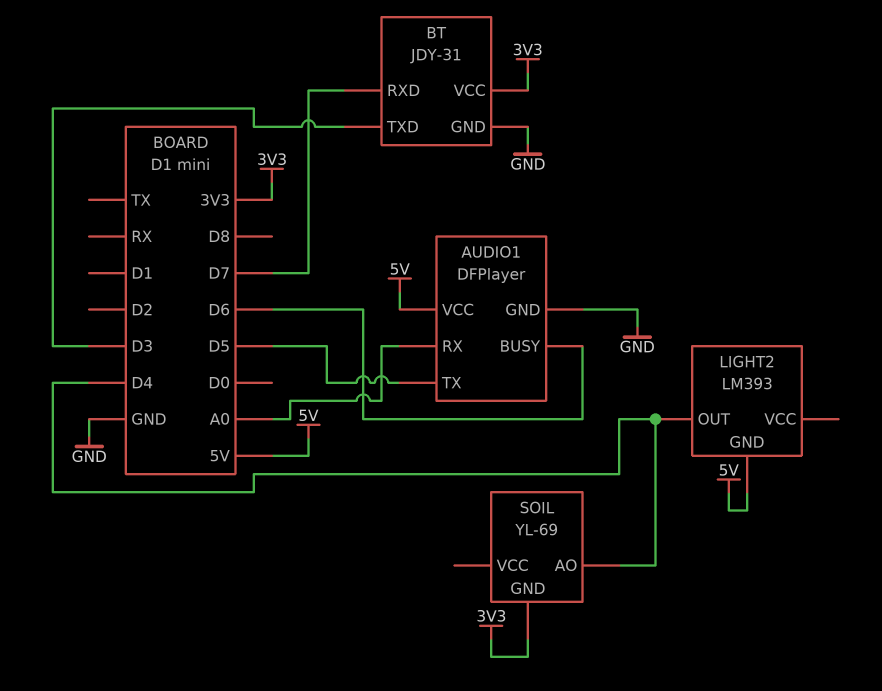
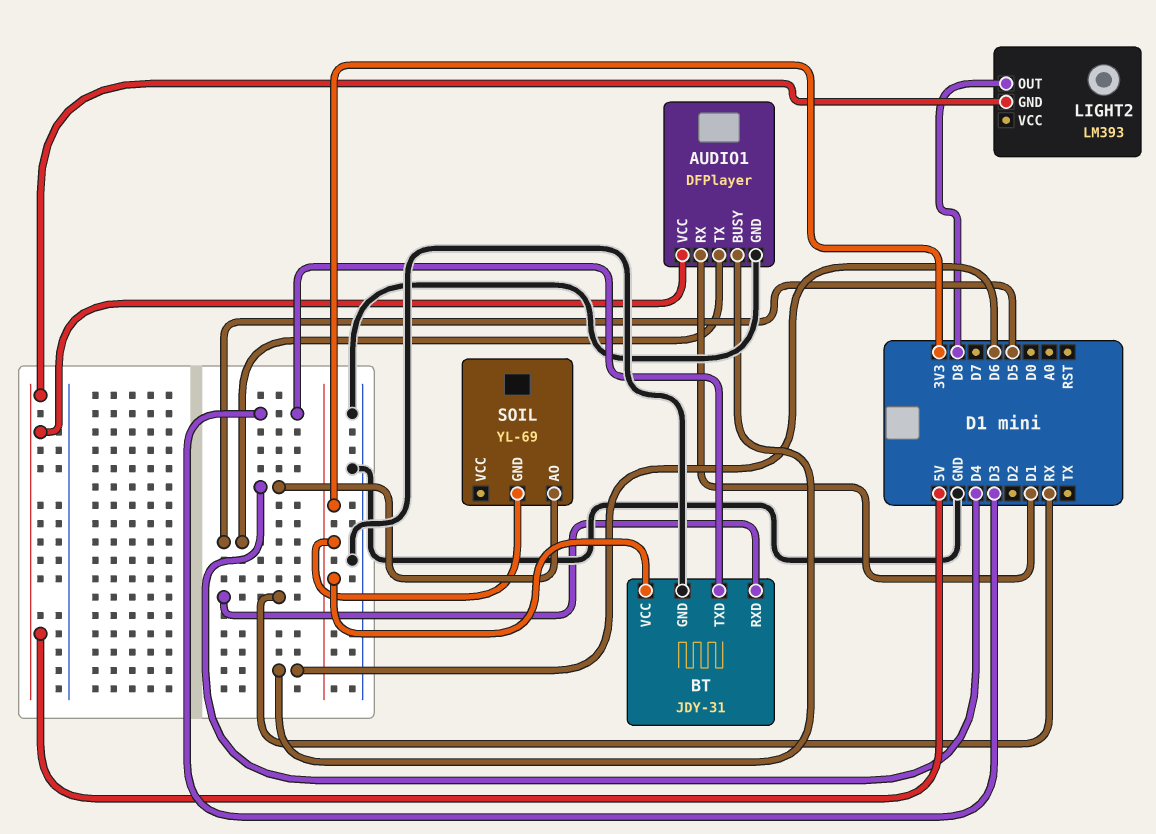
AUDIO1 pin RX: A0 -> D1
BT pin RXD: D7 -> RX
LIGHT2 pin OUT: D4 -> D8

